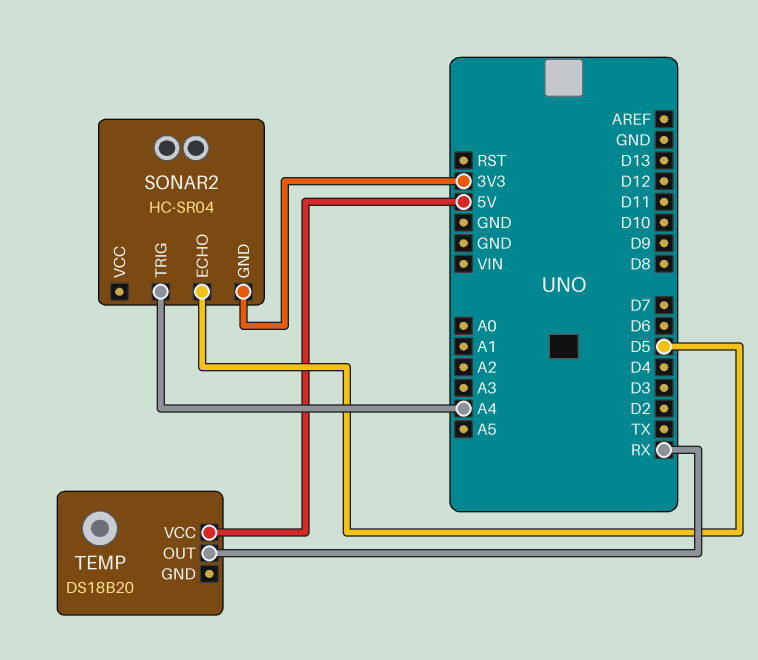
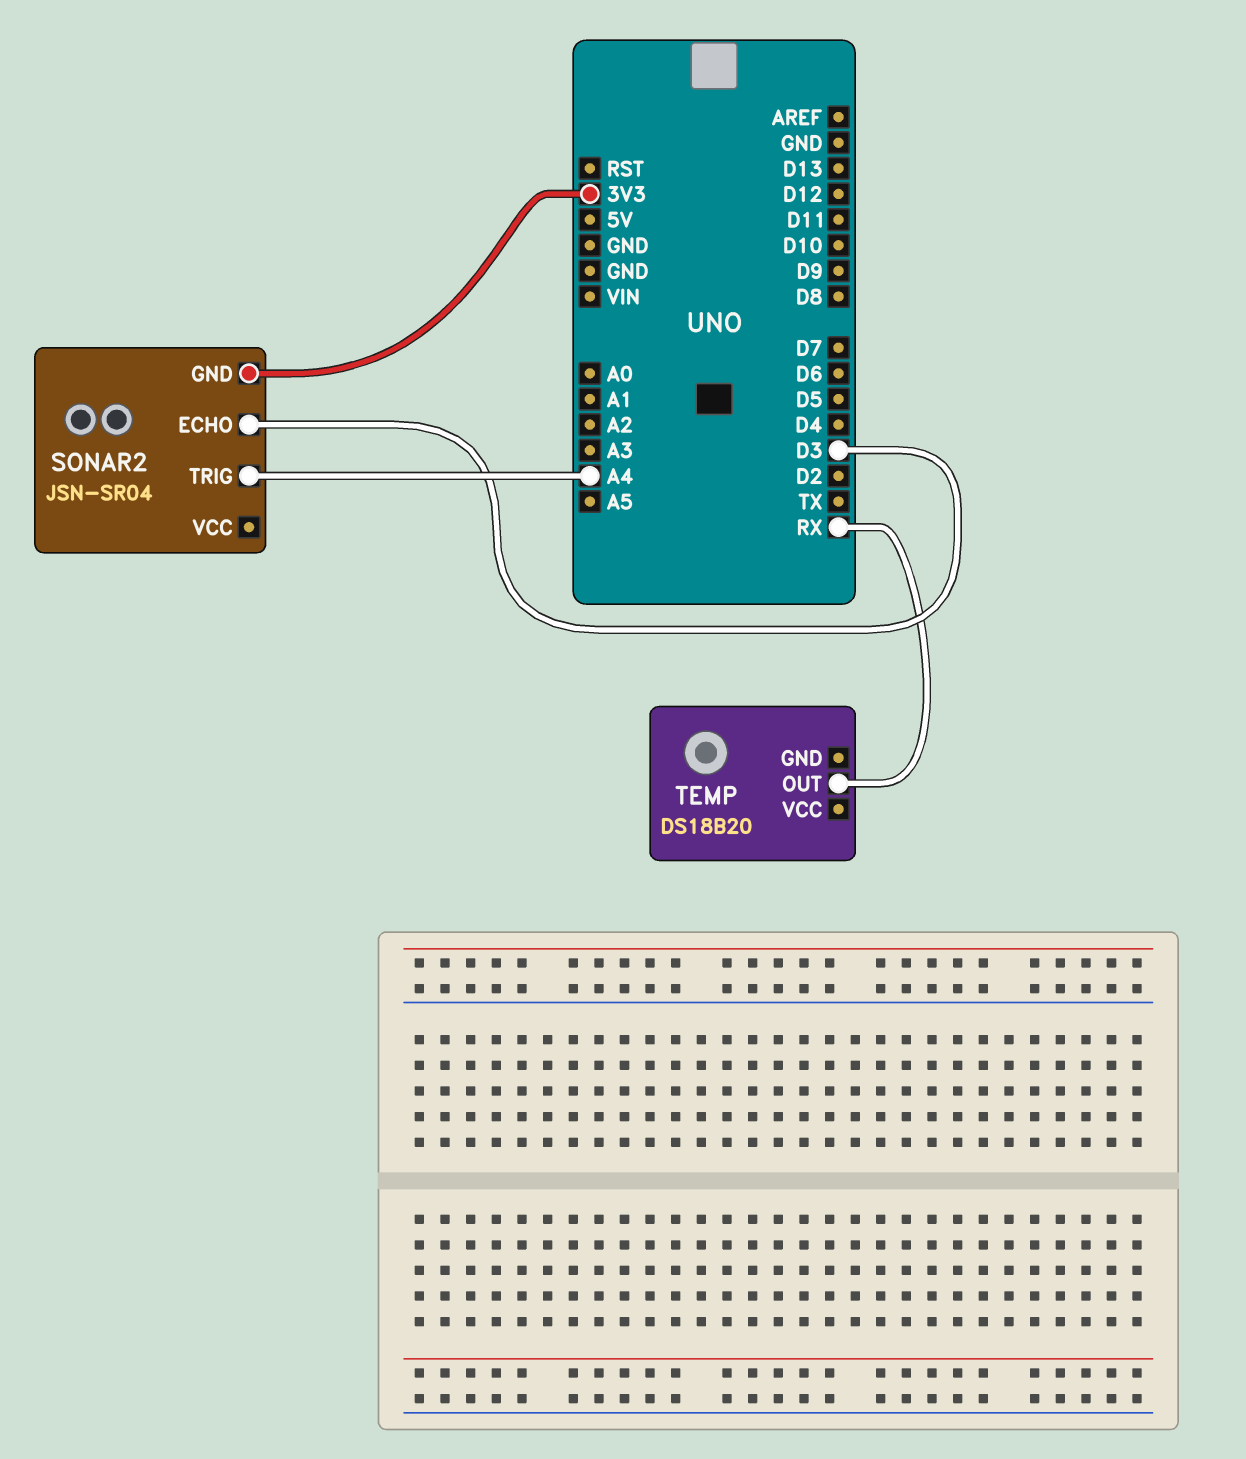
SONAR2: HC-SR04 -> JSN-SR04
SONAR2 pin ECHO: D5 -> D3
TEMP pin VCC: 5V -> none

